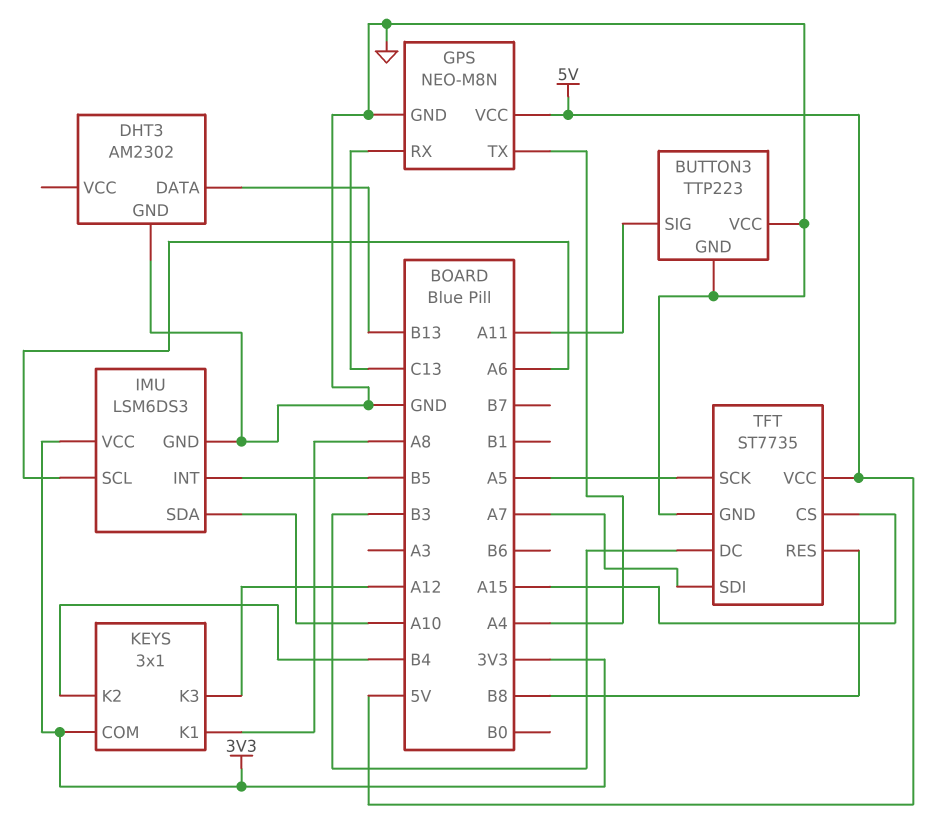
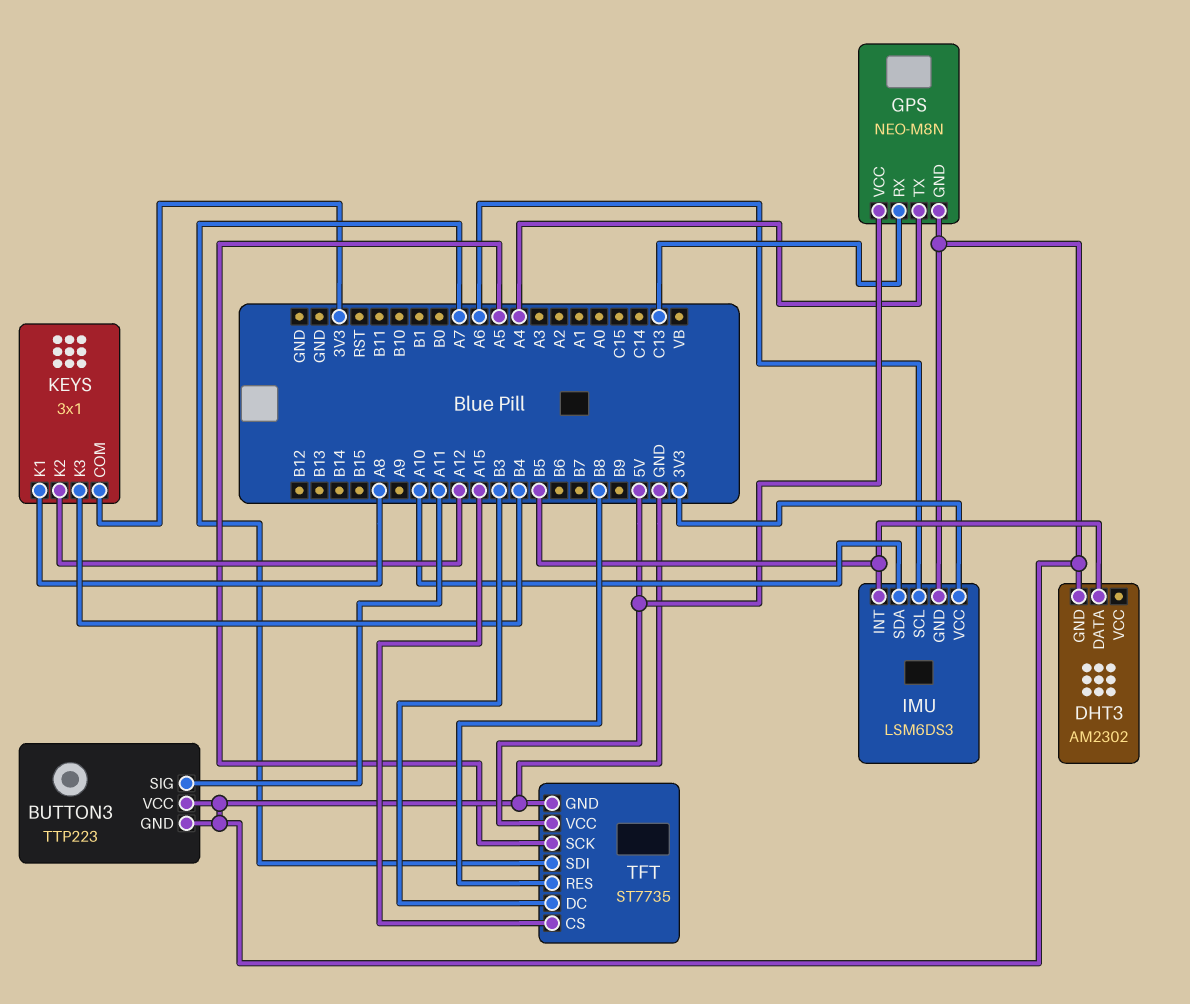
DHT3 pin DATA: B13 -> B5
KEYS pin K2: B4 -> A12
KEYS pin K3: A12 -> B4

